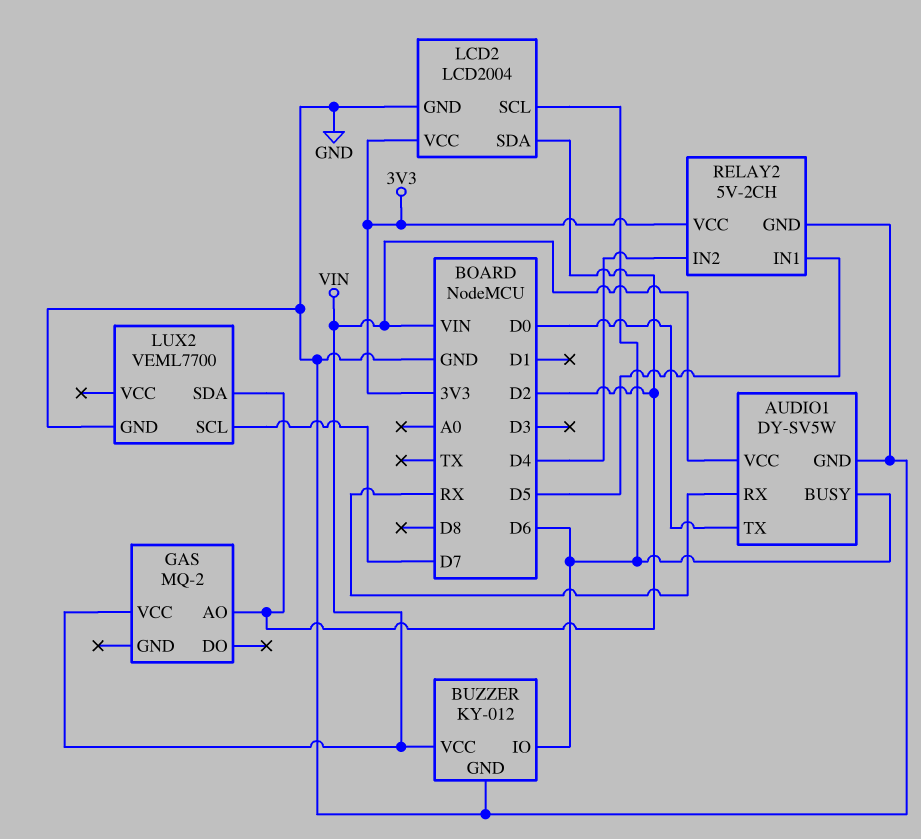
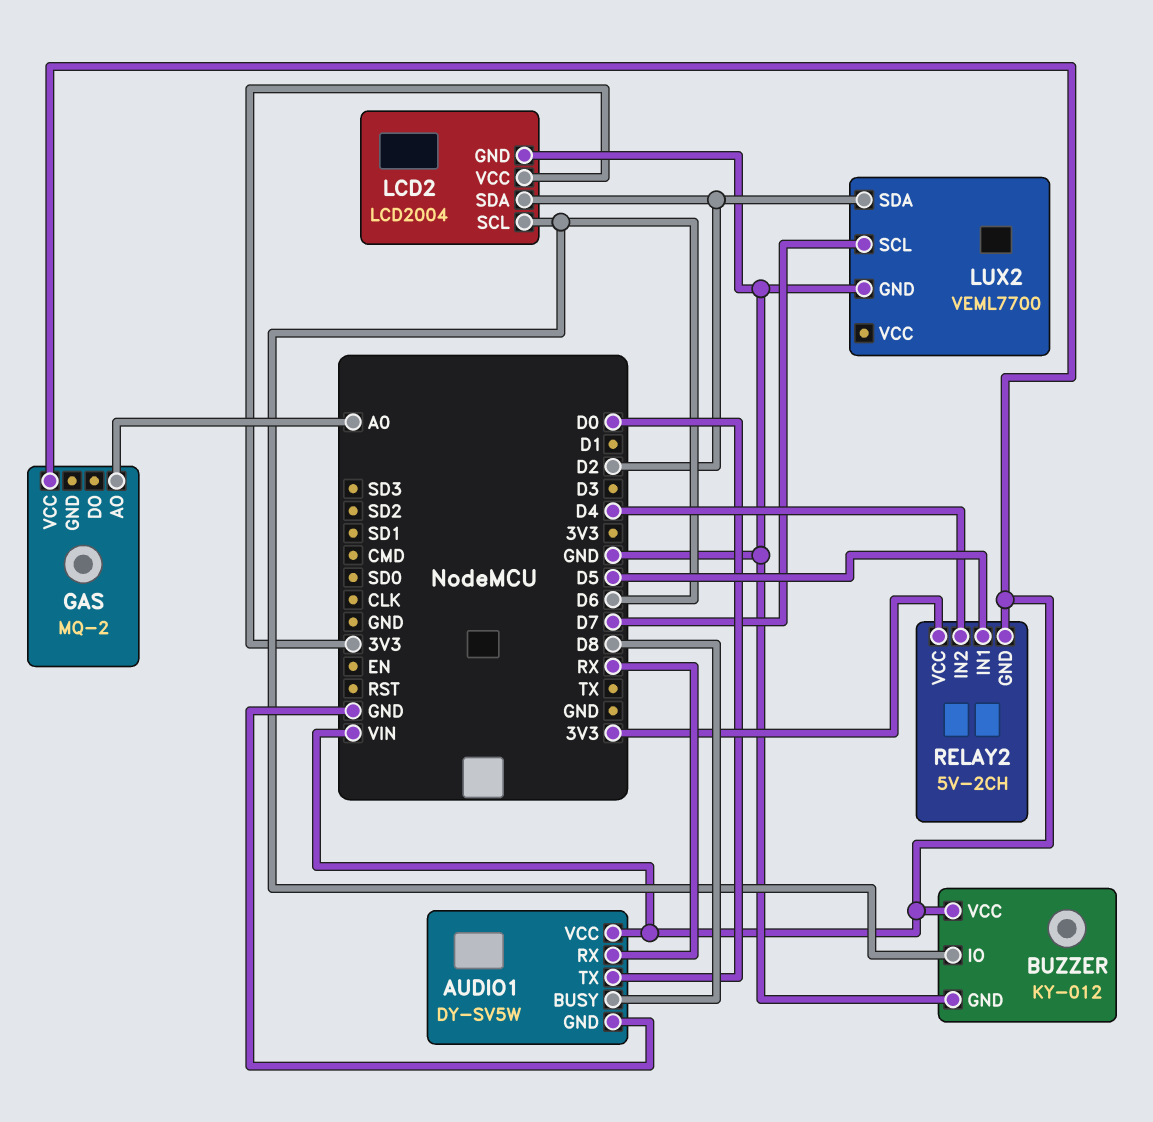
AUDIO1 pin BUSY: D6 -> D8
GAS pin AO: D2 -> A0
RELAY2 pin GND: GND -> VIN

